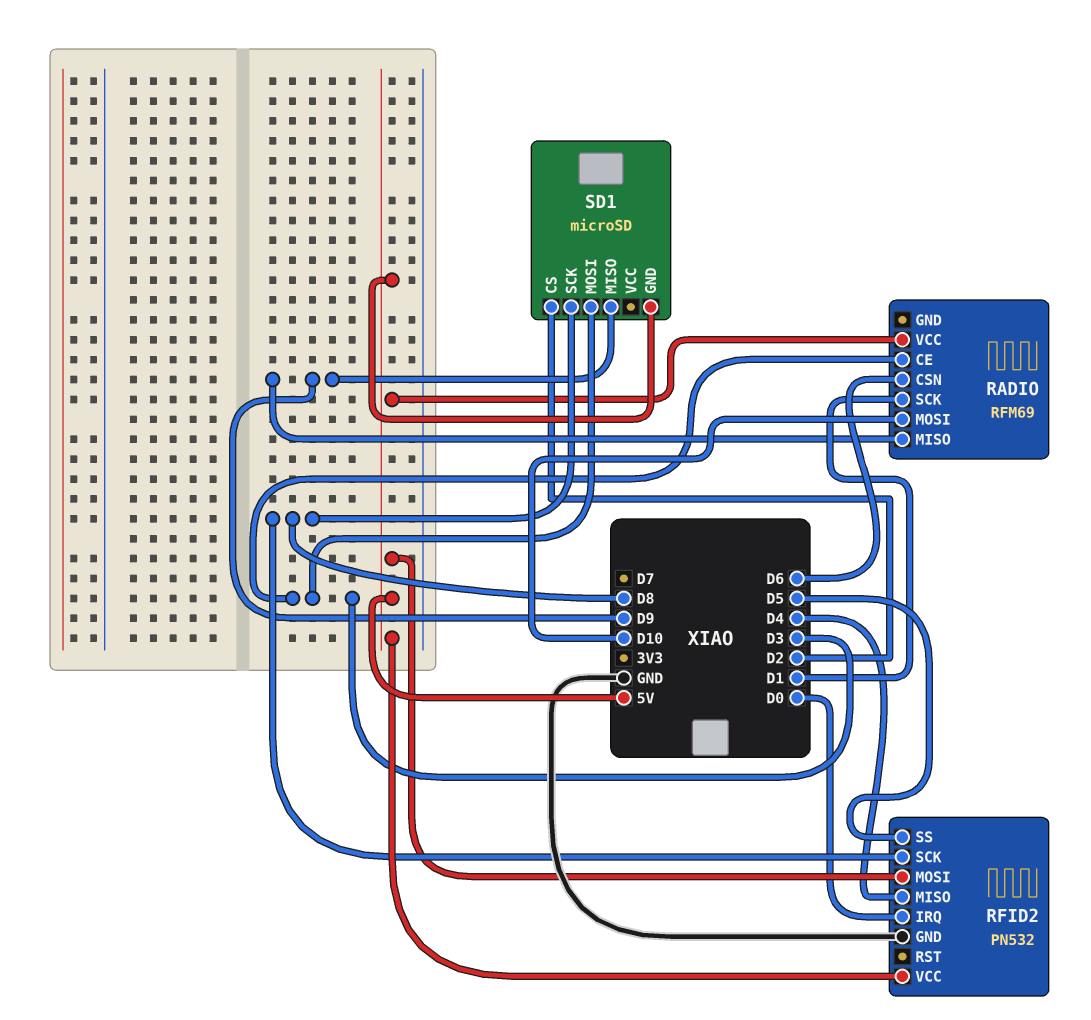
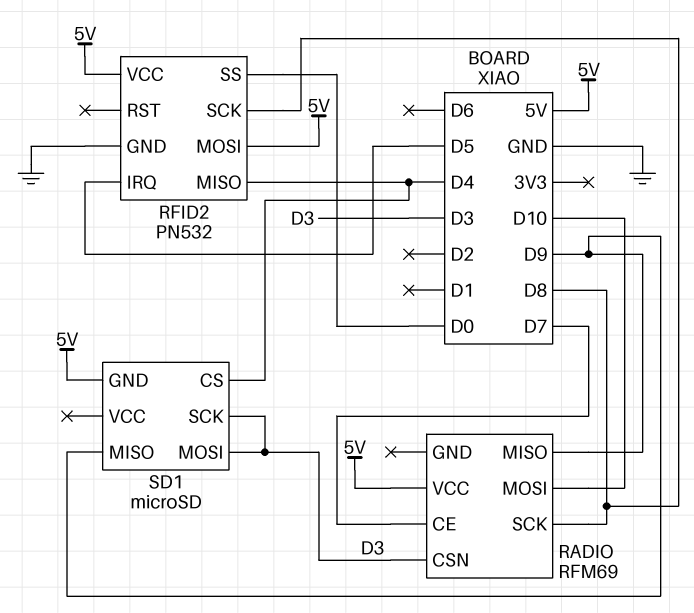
RADIO pin CE: D3 -> D7
RADIO pin CSN: D6 -> D3
RADIO pin SCK: D1 -> D8
RFID2 pin IRQ: D0 -> D5
RFID2 pin SS: D5 -> D0
SD1 pin CS: D2 -> D4
SD1 pin SCK: D8 -> D3

